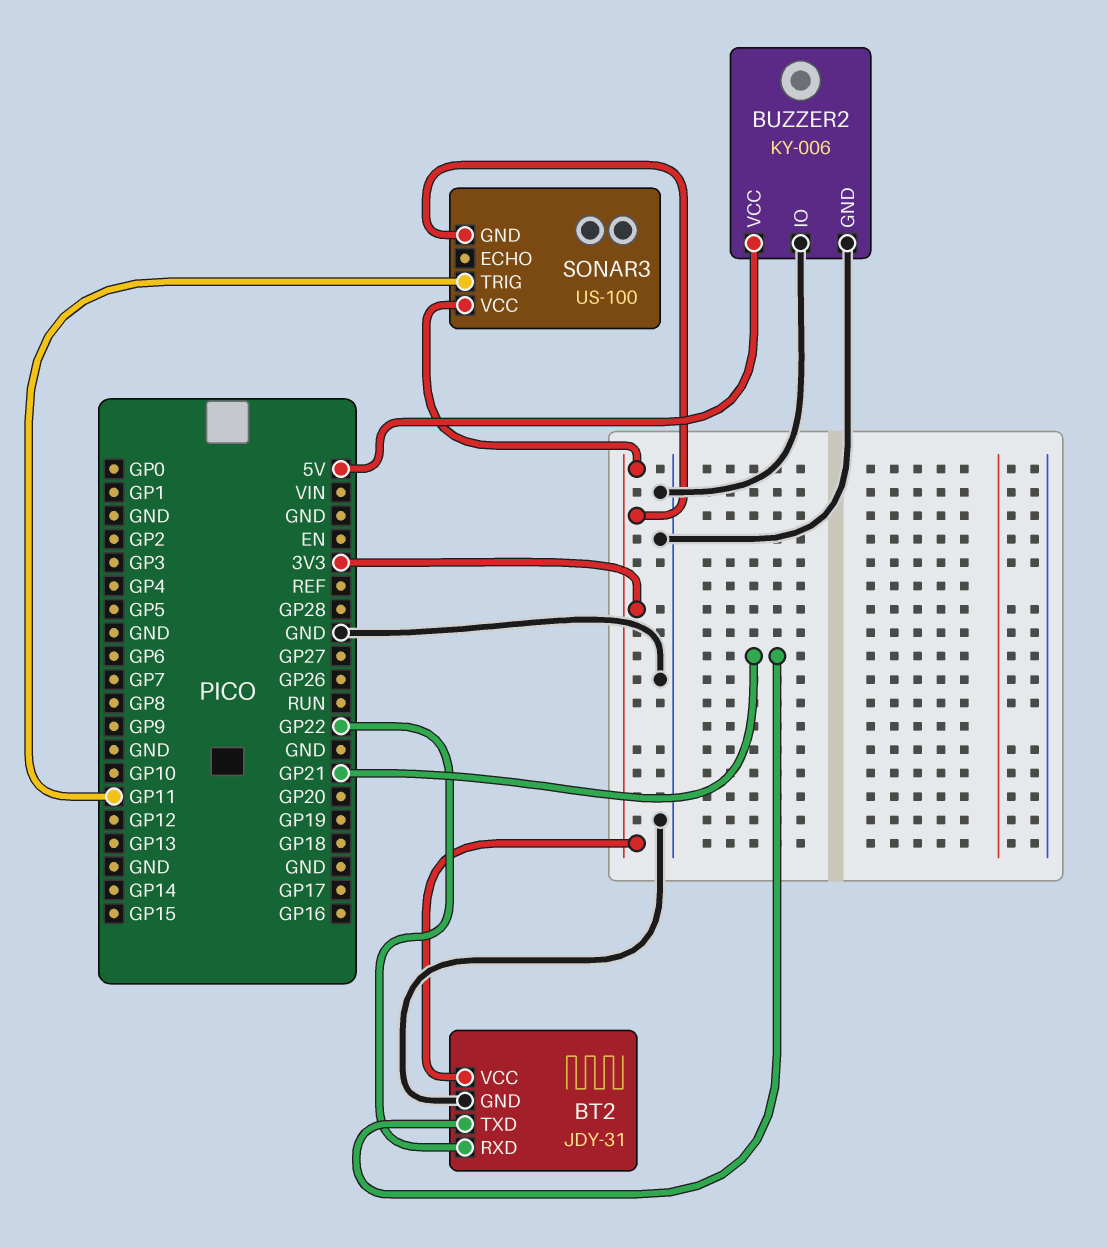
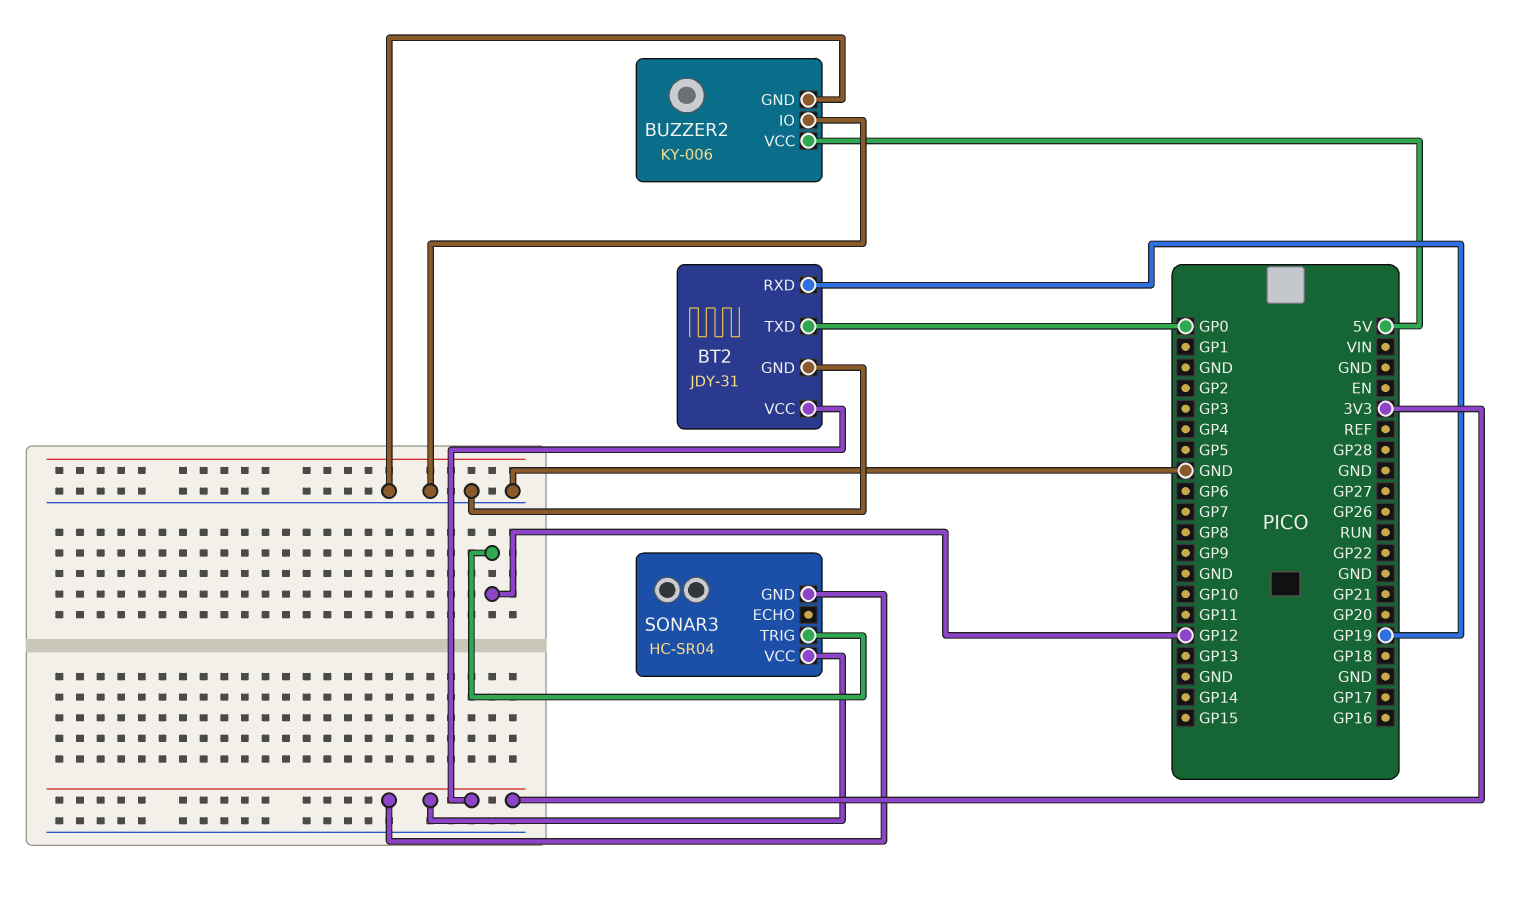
BT2 pin RXD: GP22 -> GP19
BT2 pin TXD: GP21 -> GP0
SONAR3: US-100 -> HC-SR04
SONAR3 pin TRIG: GP11 -> GP12

